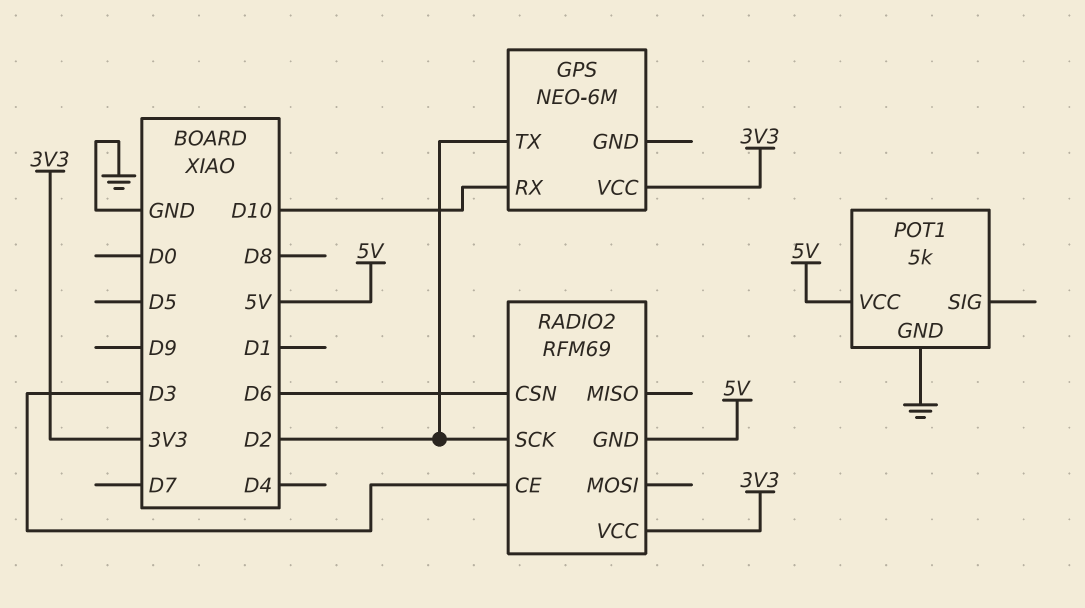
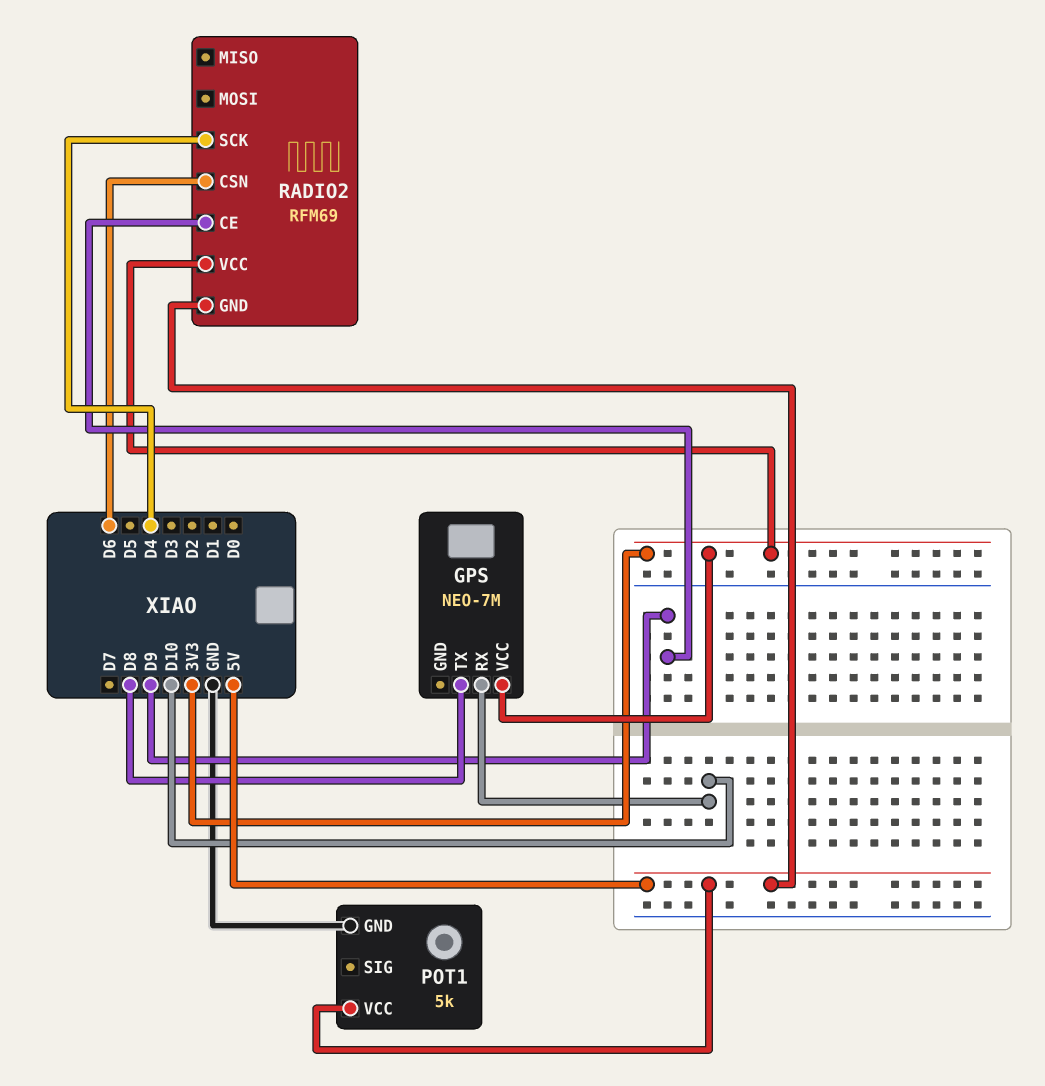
GPS: NEO-6M -> NEO-7M
GPS pin TX: D2 -> D8
RADIO2 pin CE: D3 -> D9
RADIO2 pin SCK: D2 -> D4

